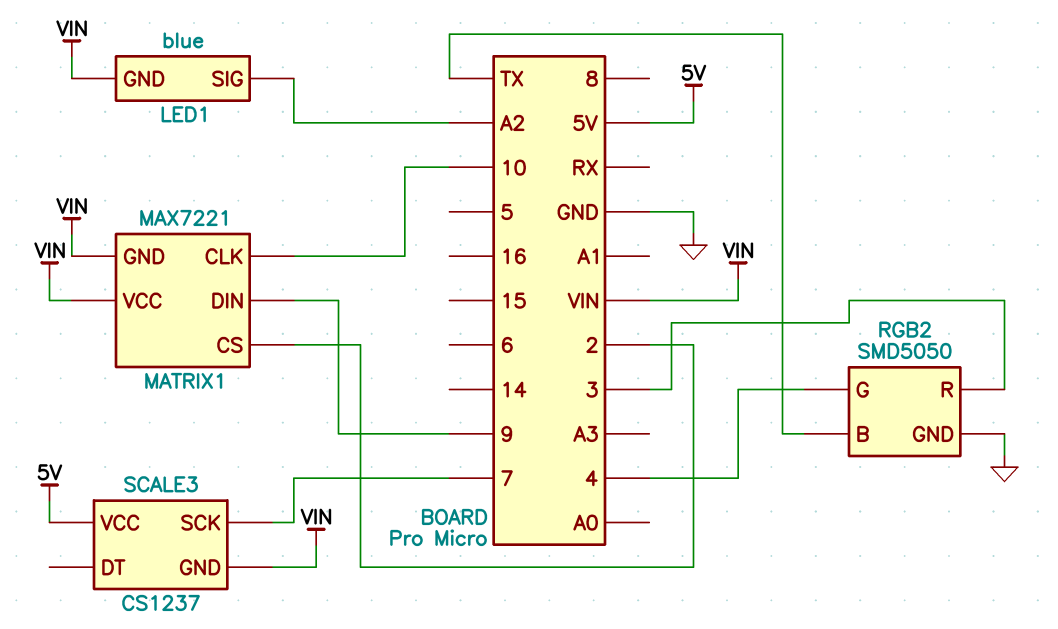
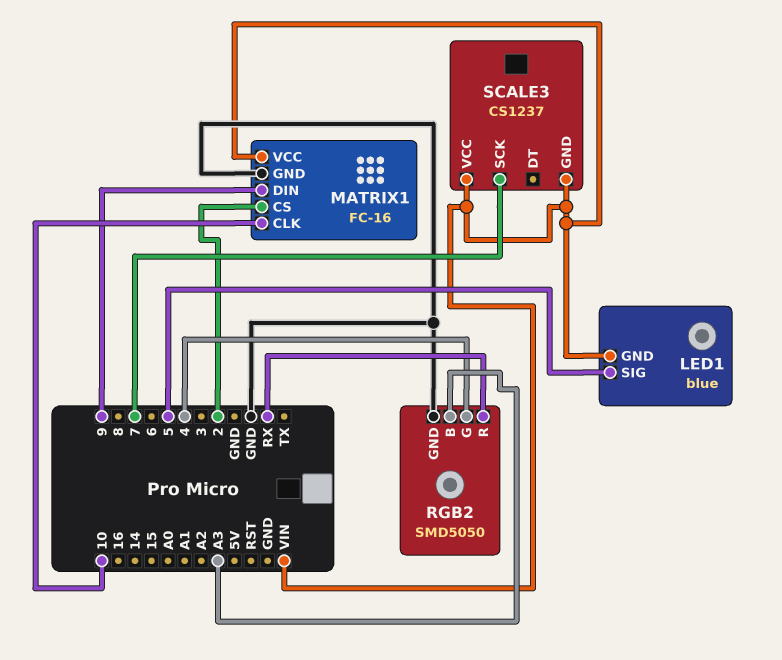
LED1 pin SIG: A2 -> 5
MATRIX1: MAX7221 -> FC-16
MATRIX1 pin GND: VIN -> GND
RGB2 pin B: TX -> A3
RGB2 pin R: 3 -> RX
SCALE3 pin VCC: 5V -> VIN

